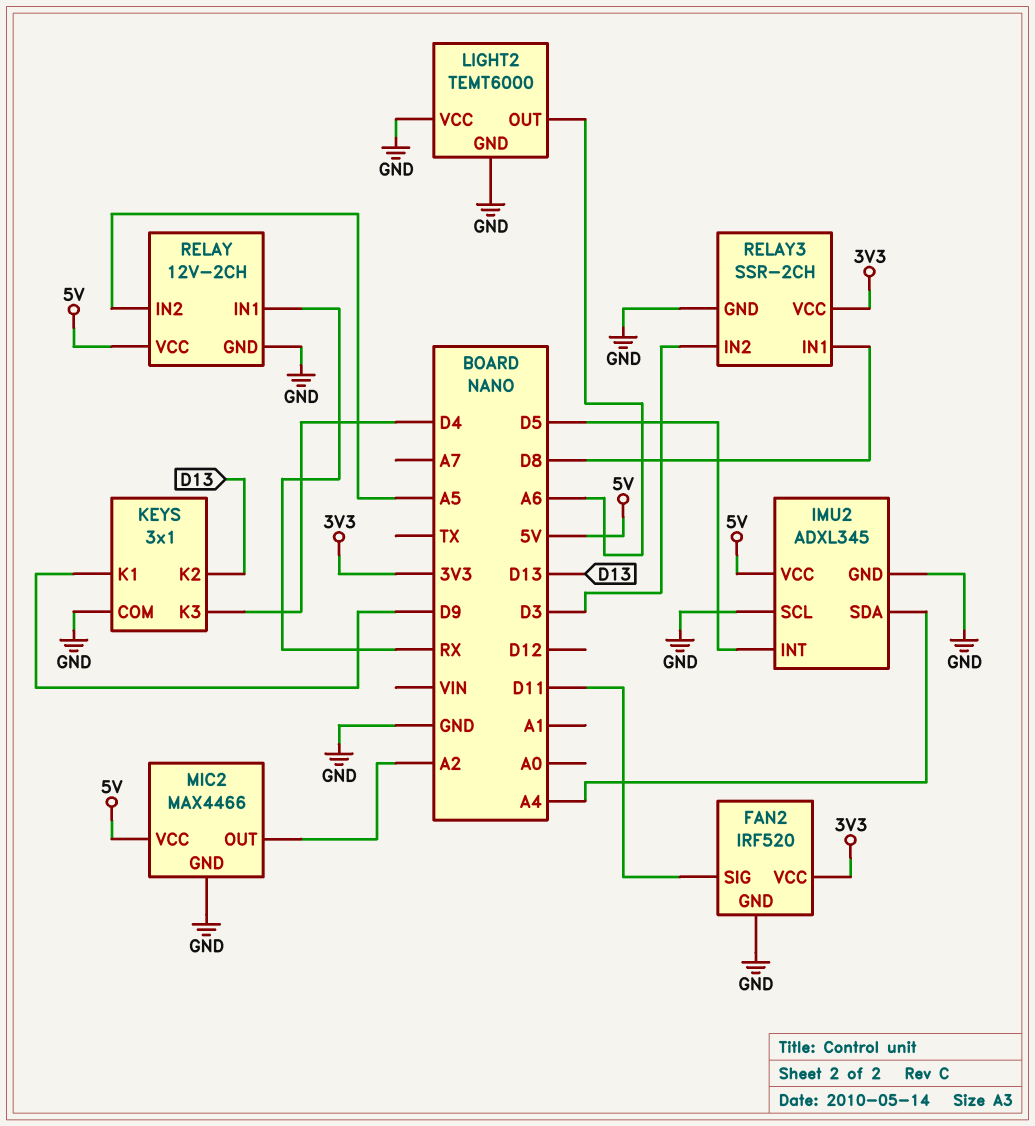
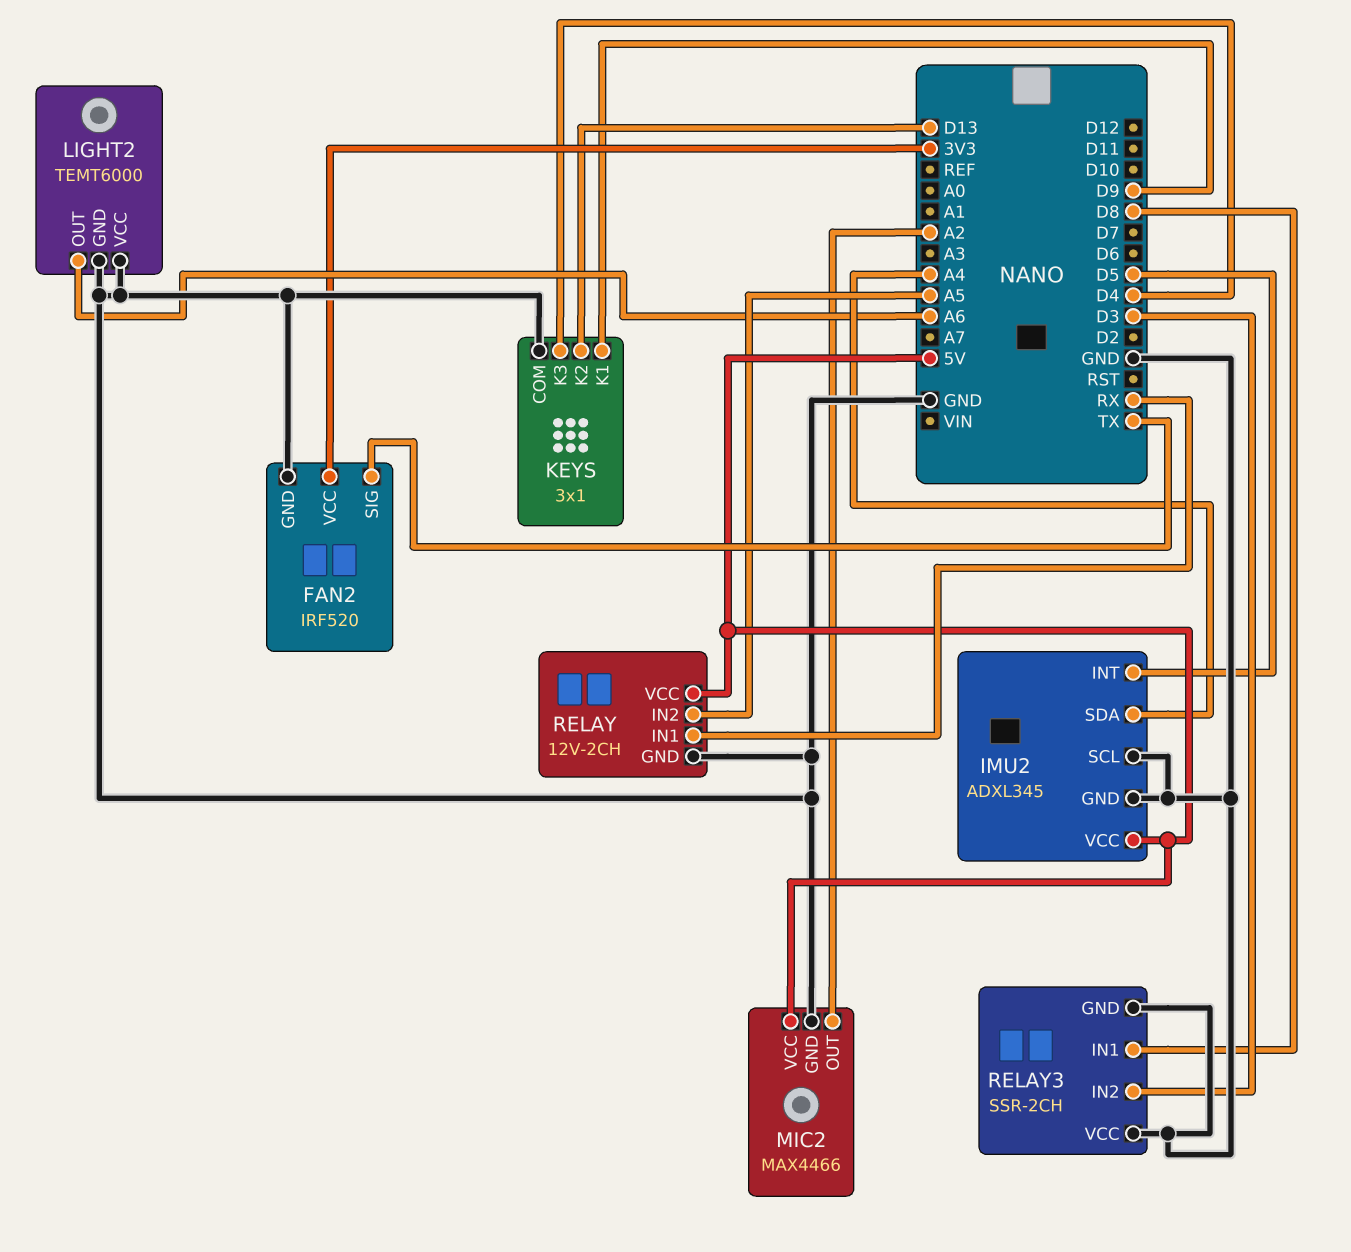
FAN2 pin SIG: D11 -> TX
RELAY3 pin VCC: 3V3 -> GND

